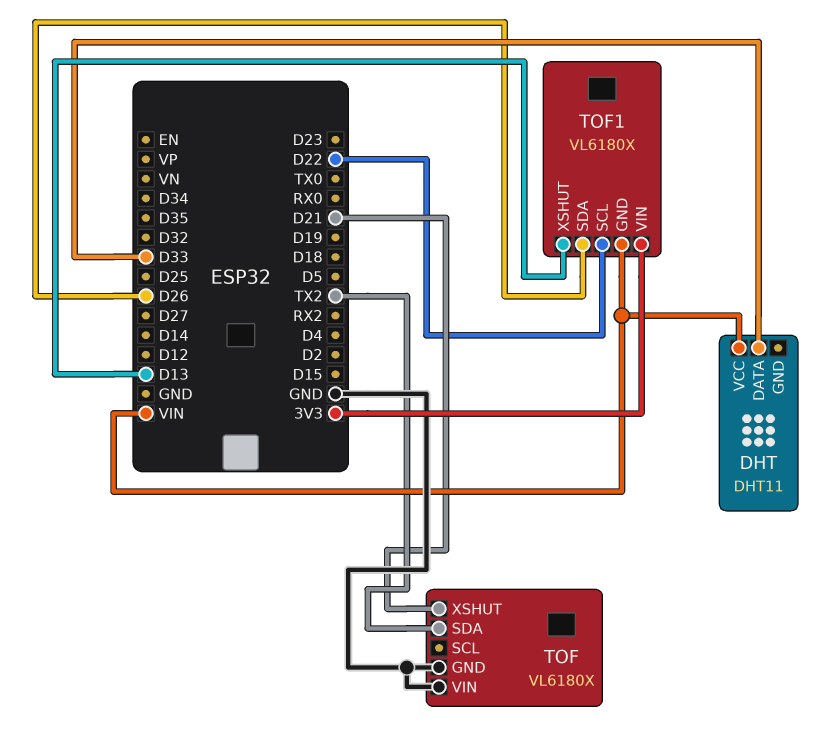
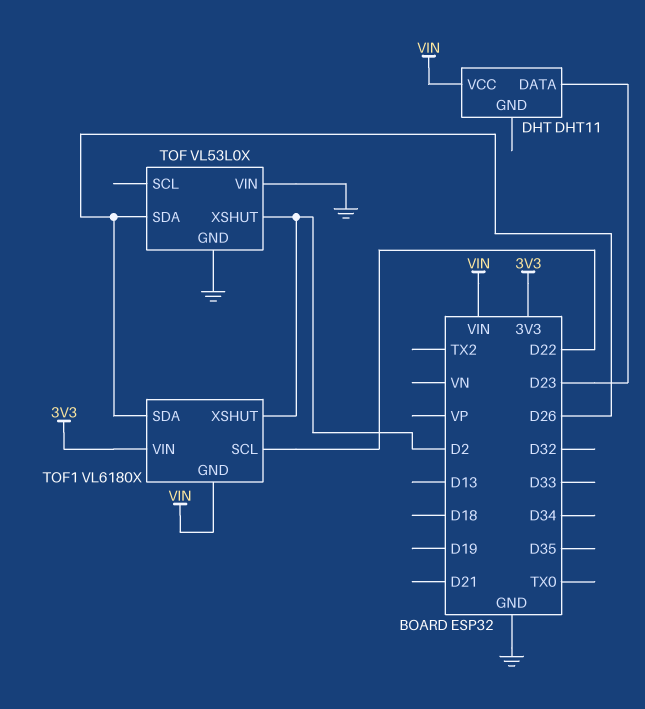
DHT pin DATA: D33 -> D23
TOF: VL6180X -> VL53L0X
TOF pin SDA: TX2 -> D26
TOF pin XSHUT: D21 -> D2
TOF1 pin XSHUT: D13 -> D2

